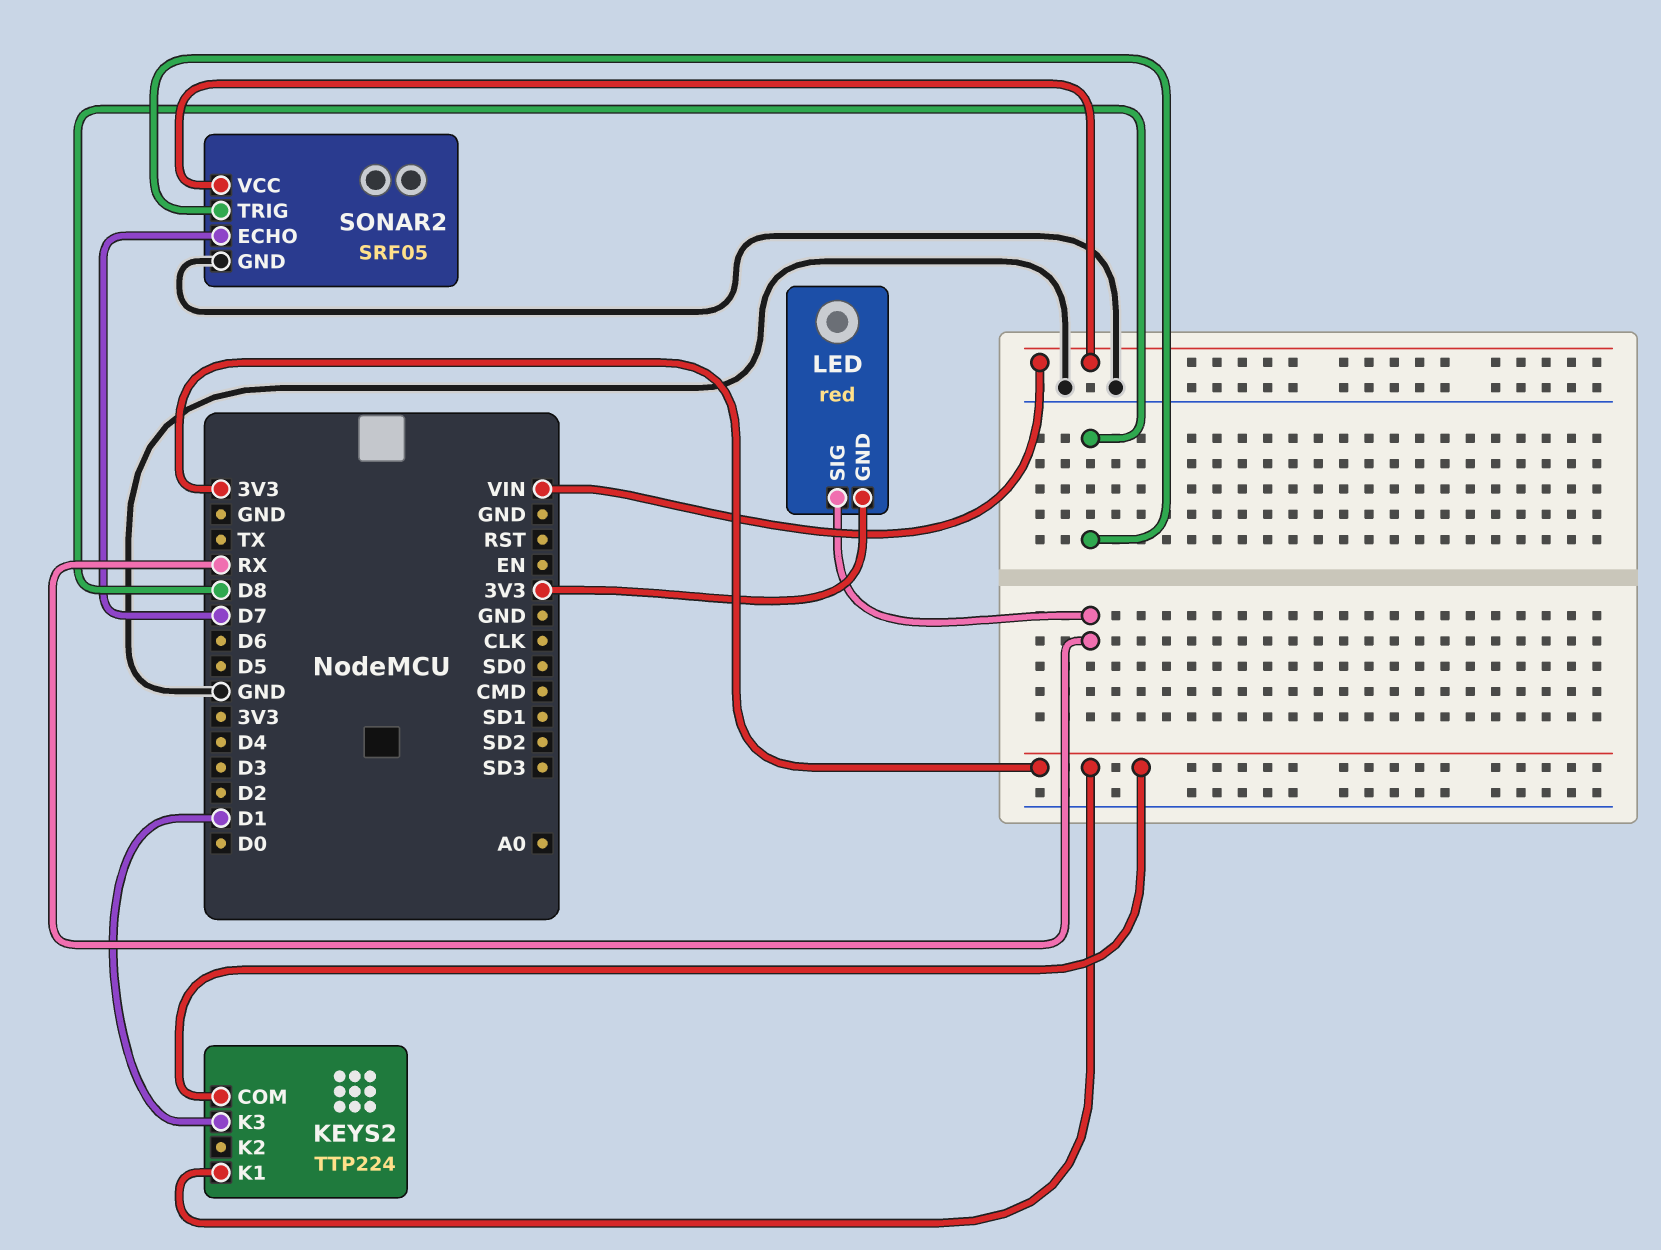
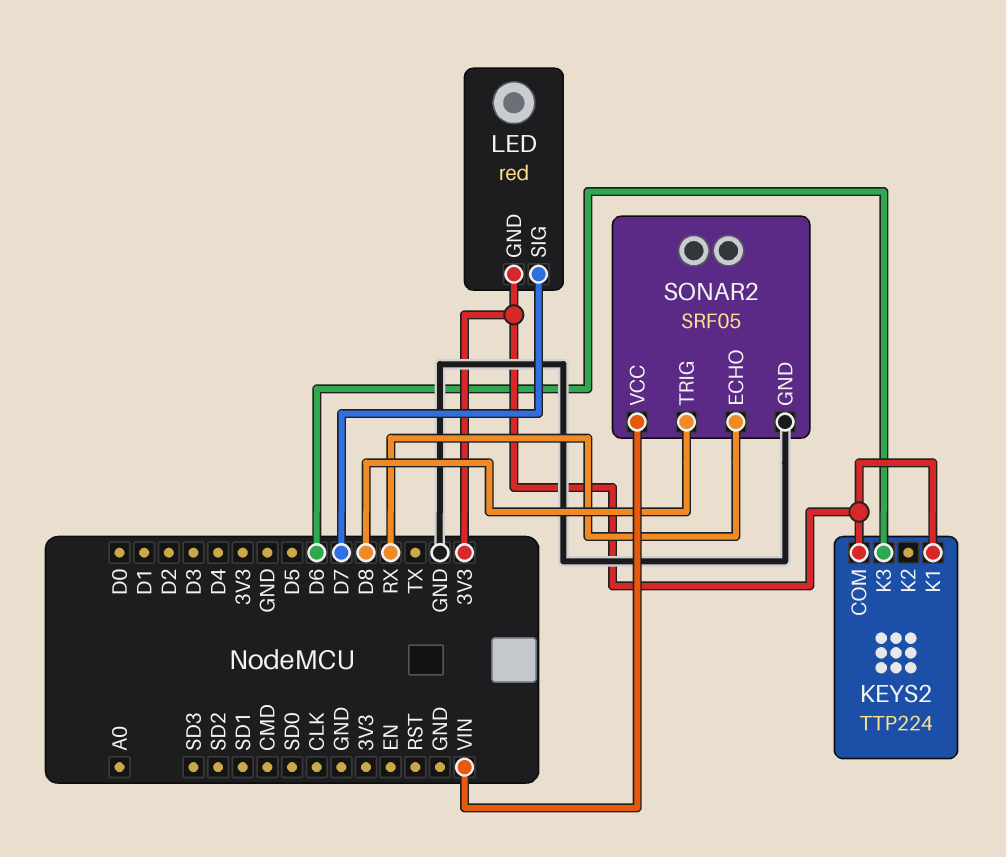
KEYS2 pin K3: D1 -> D6
LED pin SIG: RX -> D7
SONAR2 pin ECHO: D7 -> RX

